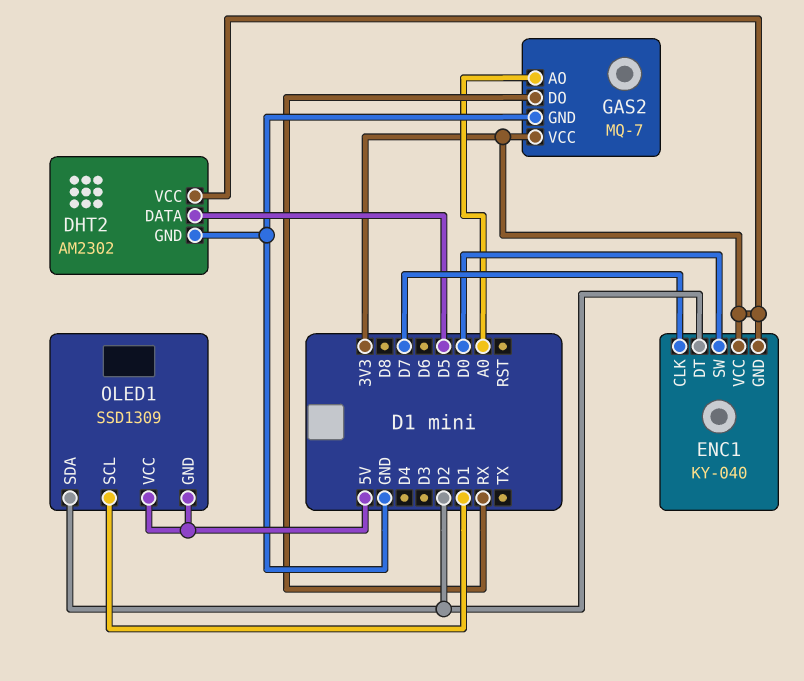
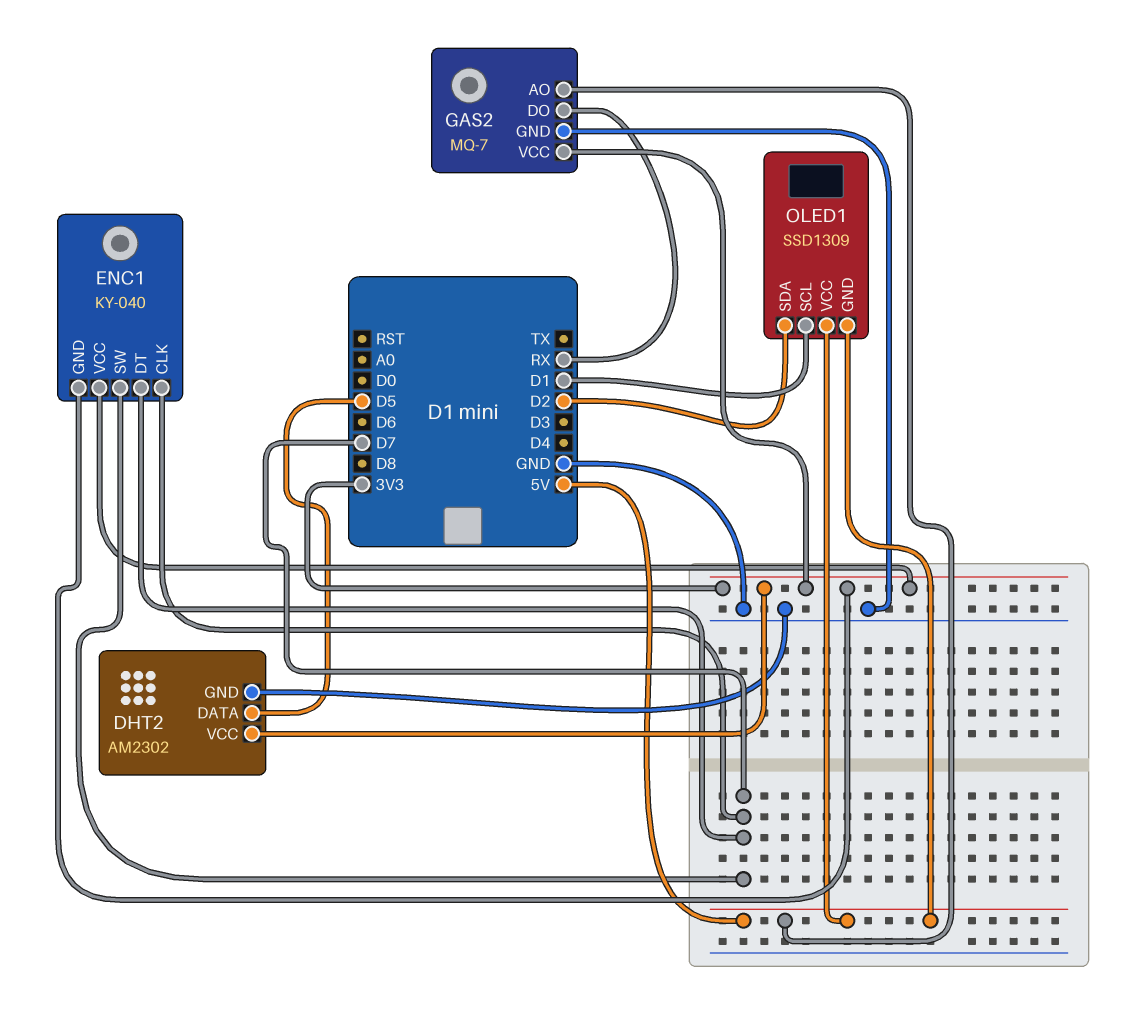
ENC1 pin DT: D2 -> D7
ENC1 pin SW: D0 -> D7
GAS2 pin AO: A0 -> 5V

